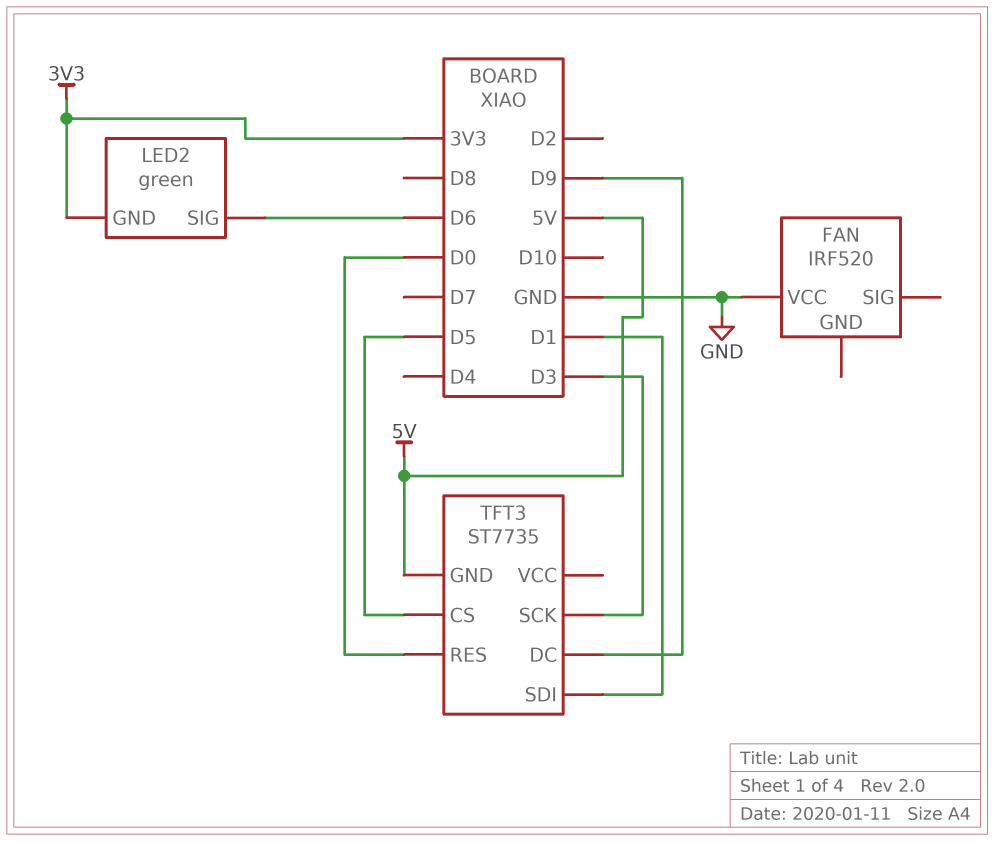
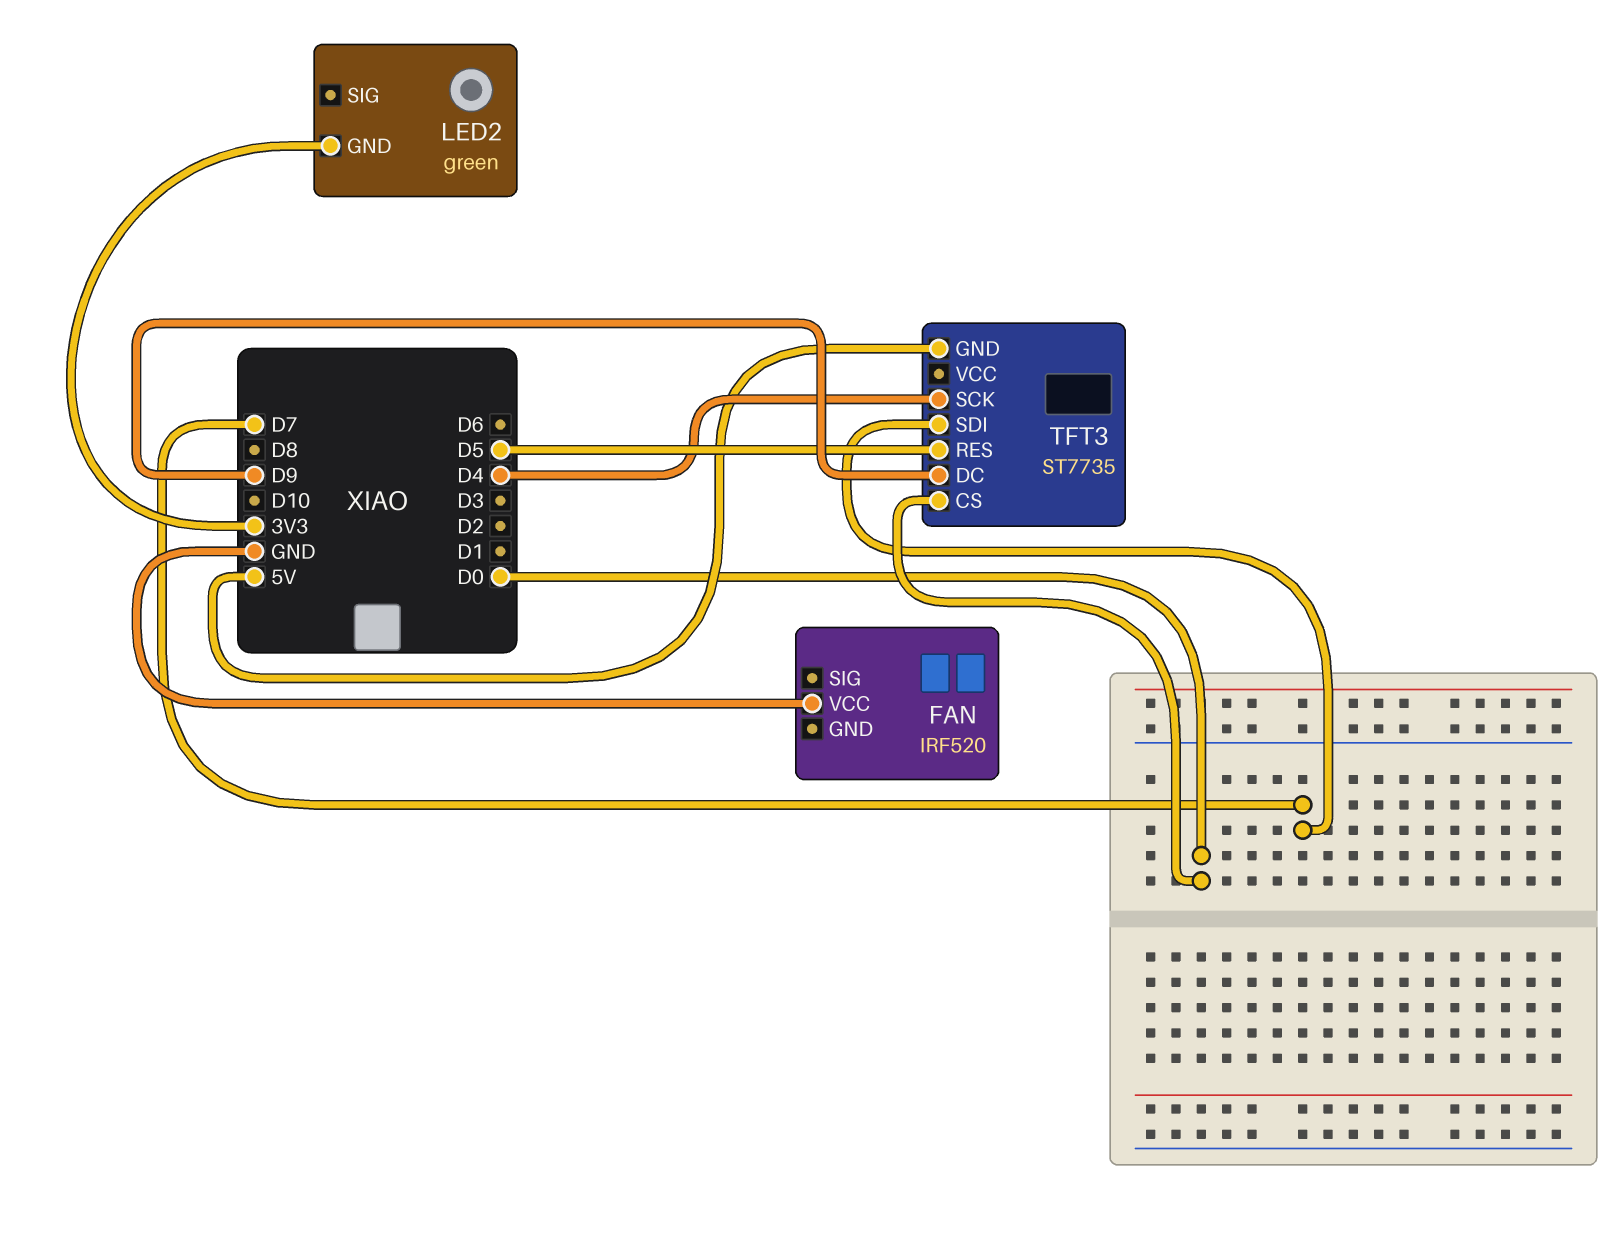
LED2 pin SIG: D6 -> none
TFT3 pin CS: D5 -> D0
TFT3 pin RES: D0 -> D5
TFT3 pin SCK: D3 -> D4
TFT3 pin SDI: D1 -> D7

